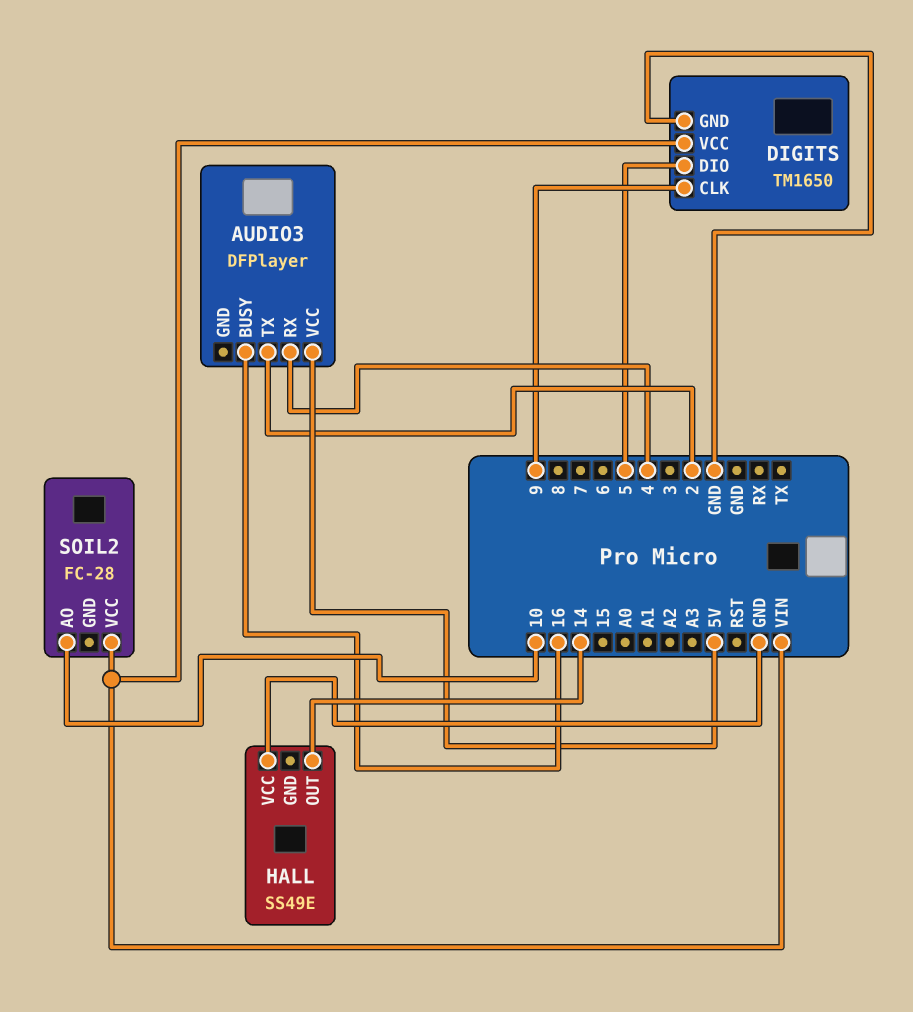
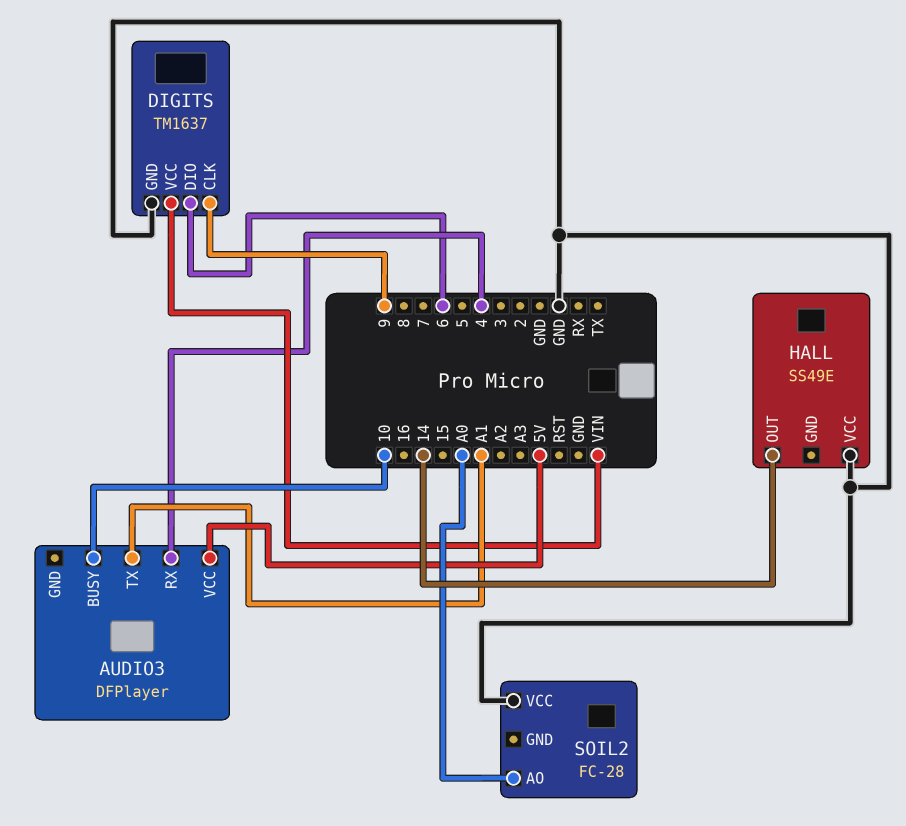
AUDIO3 pin BUSY: 16 -> 10
AUDIO3 pin TX: 2 -> A1
DIGITS: TM1650 -> TM1637
DIGITS pin DIO: 5 -> 6
SOIL2 pin AO: 10 -> A0
SOIL2 pin VCC: VIN -> GND

